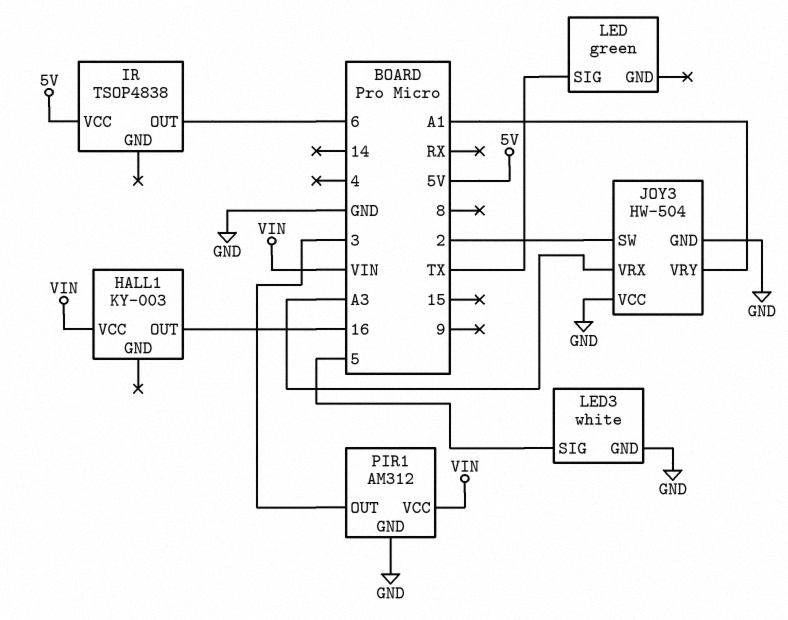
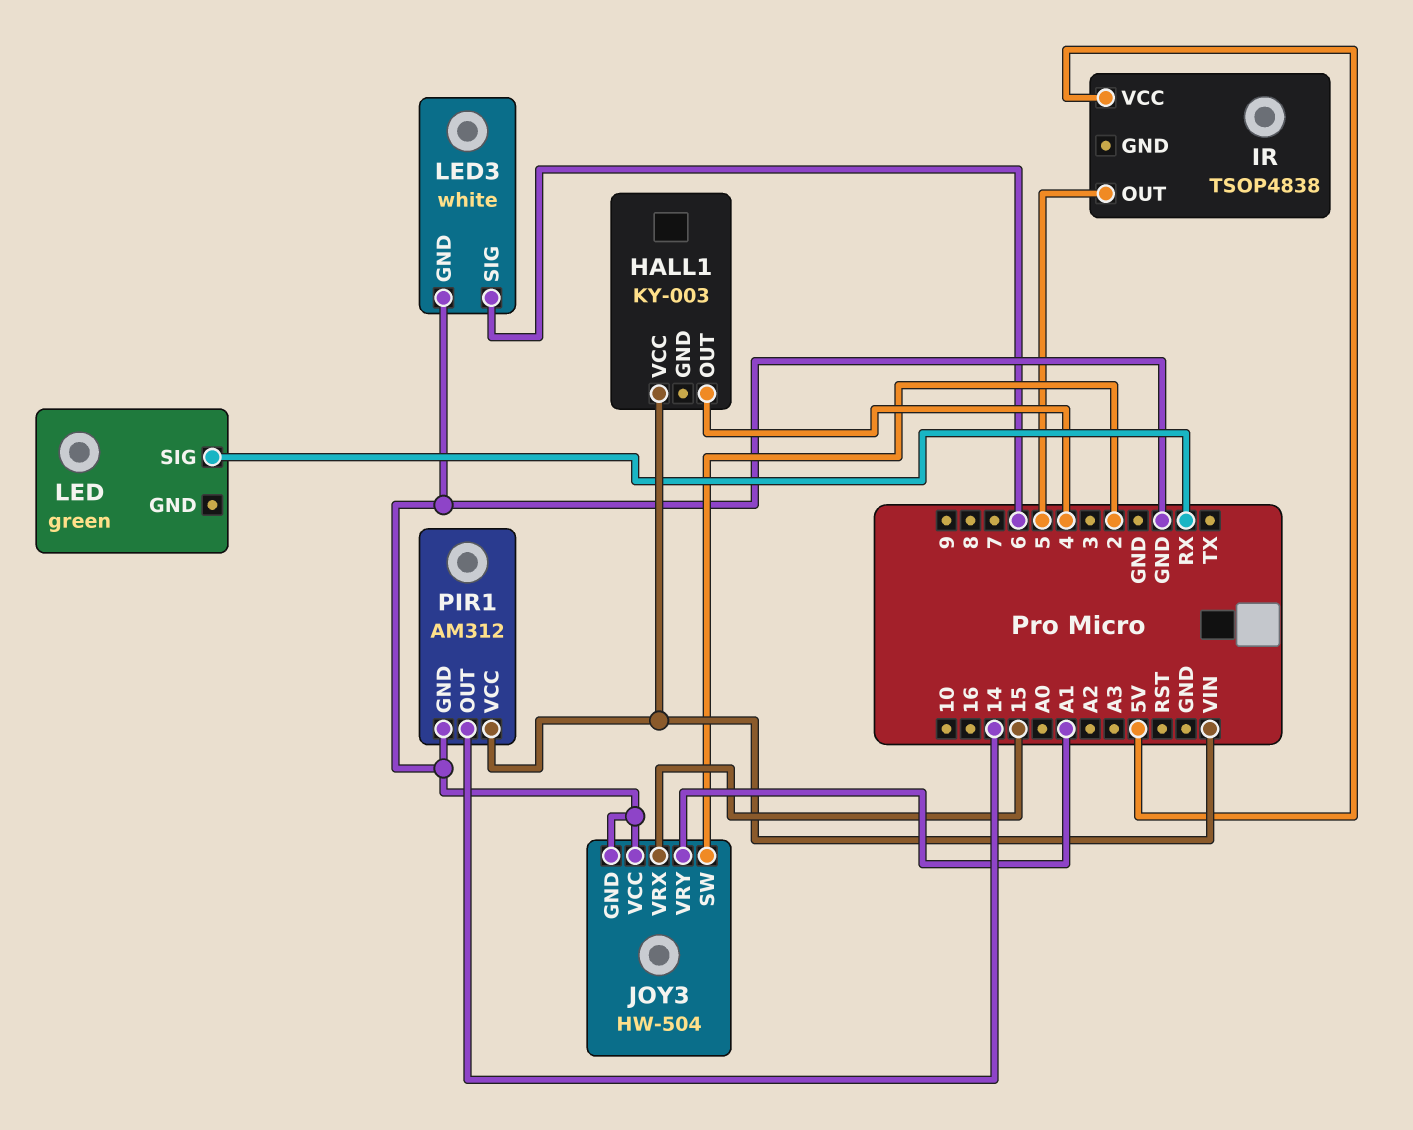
HALL1 pin OUT: 16 -> 4
IR pin OUT: 6 -> 5
JOY3 pin VRX: A3 -> 15
LED pin SIG: TX -> RX
LED3 pin SIG: 5 -> 6
PIR1 pin OUT: 3 -> 14

